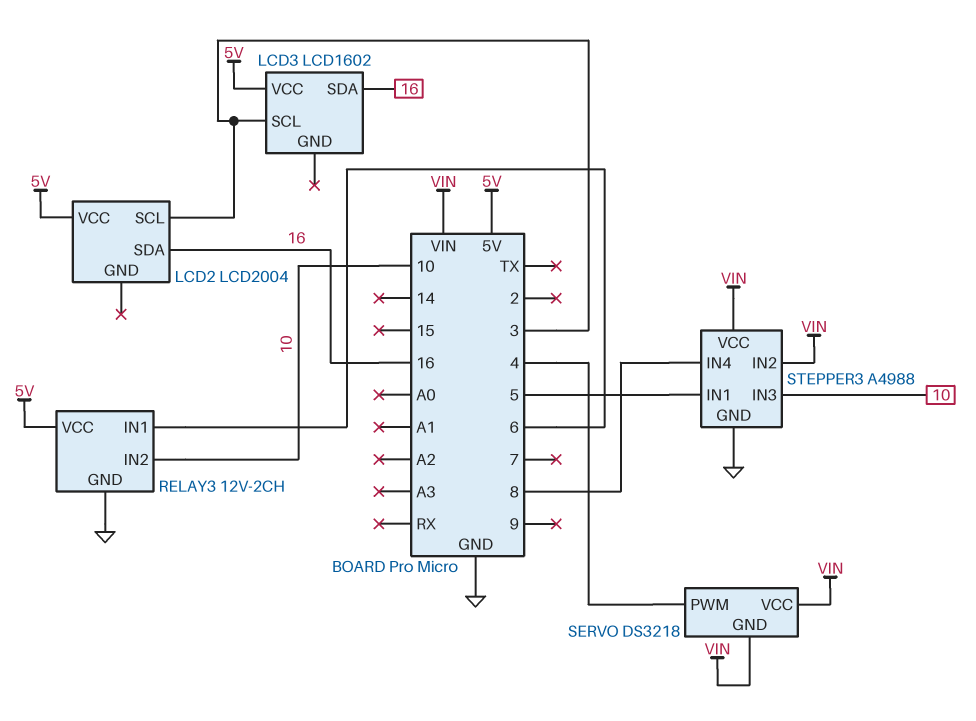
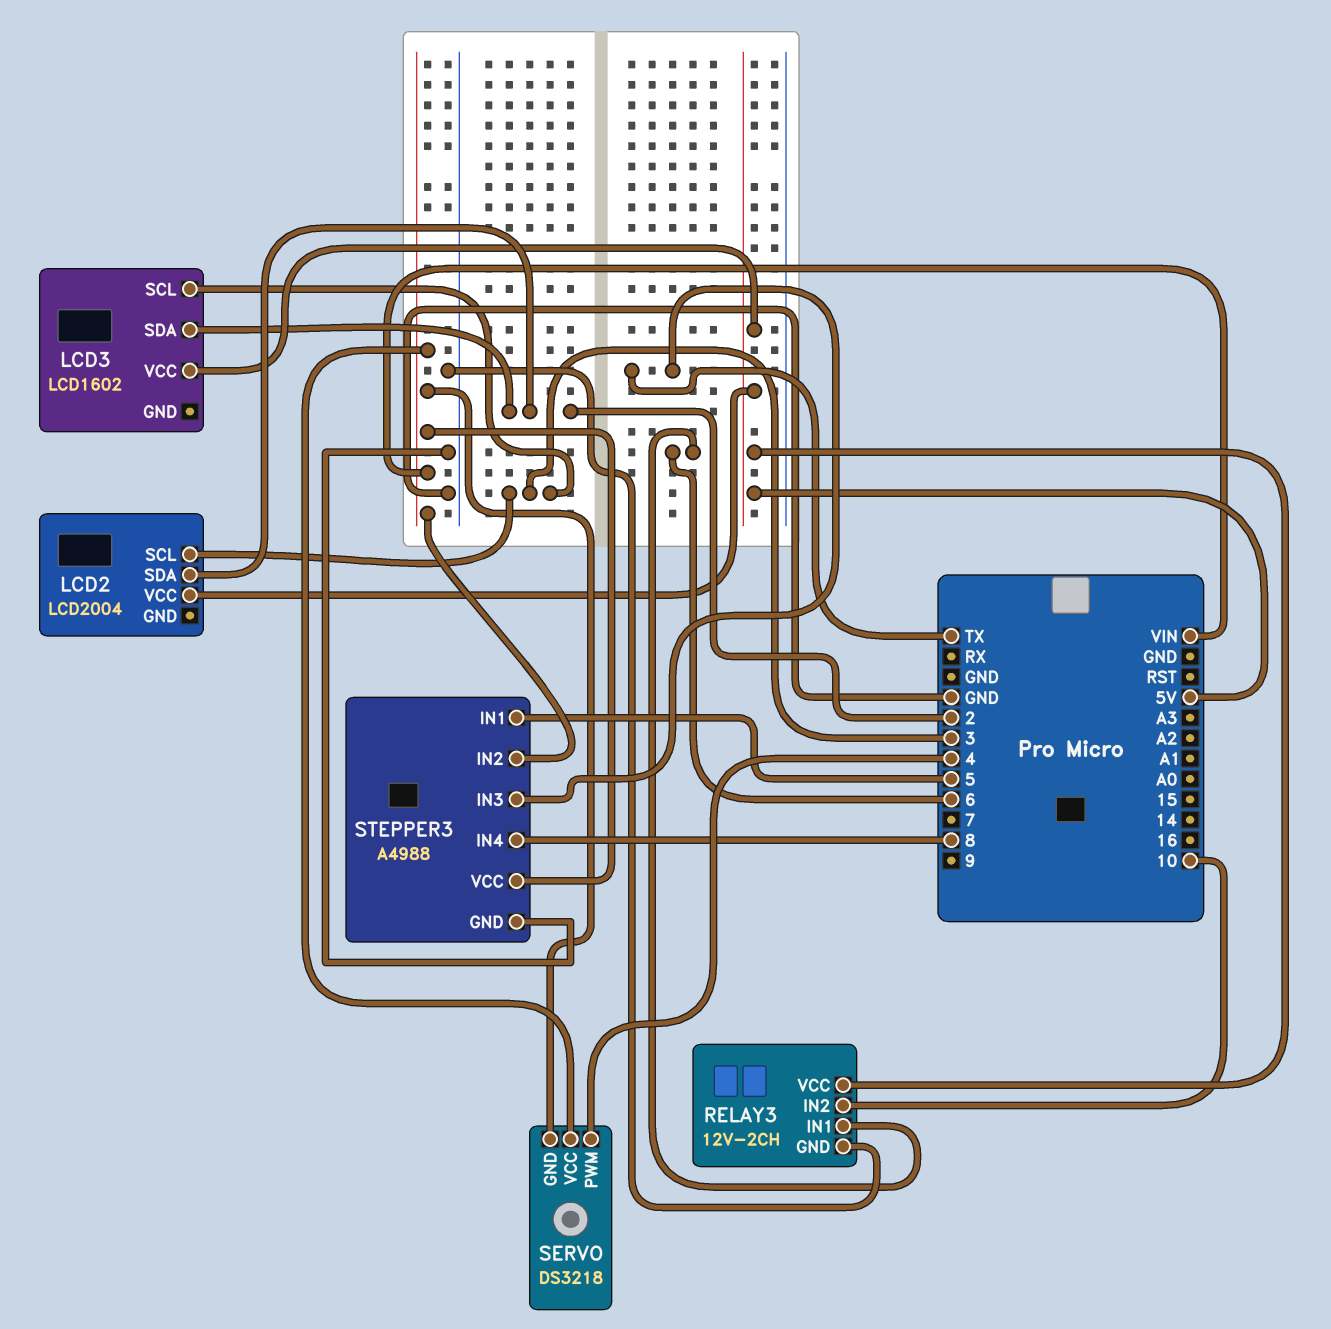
LCD2 pin SDA: 16 -> 2
LCD3 pin SDA: 16 -> 2
STEPPER3 pin IN3: 10 -> TX

